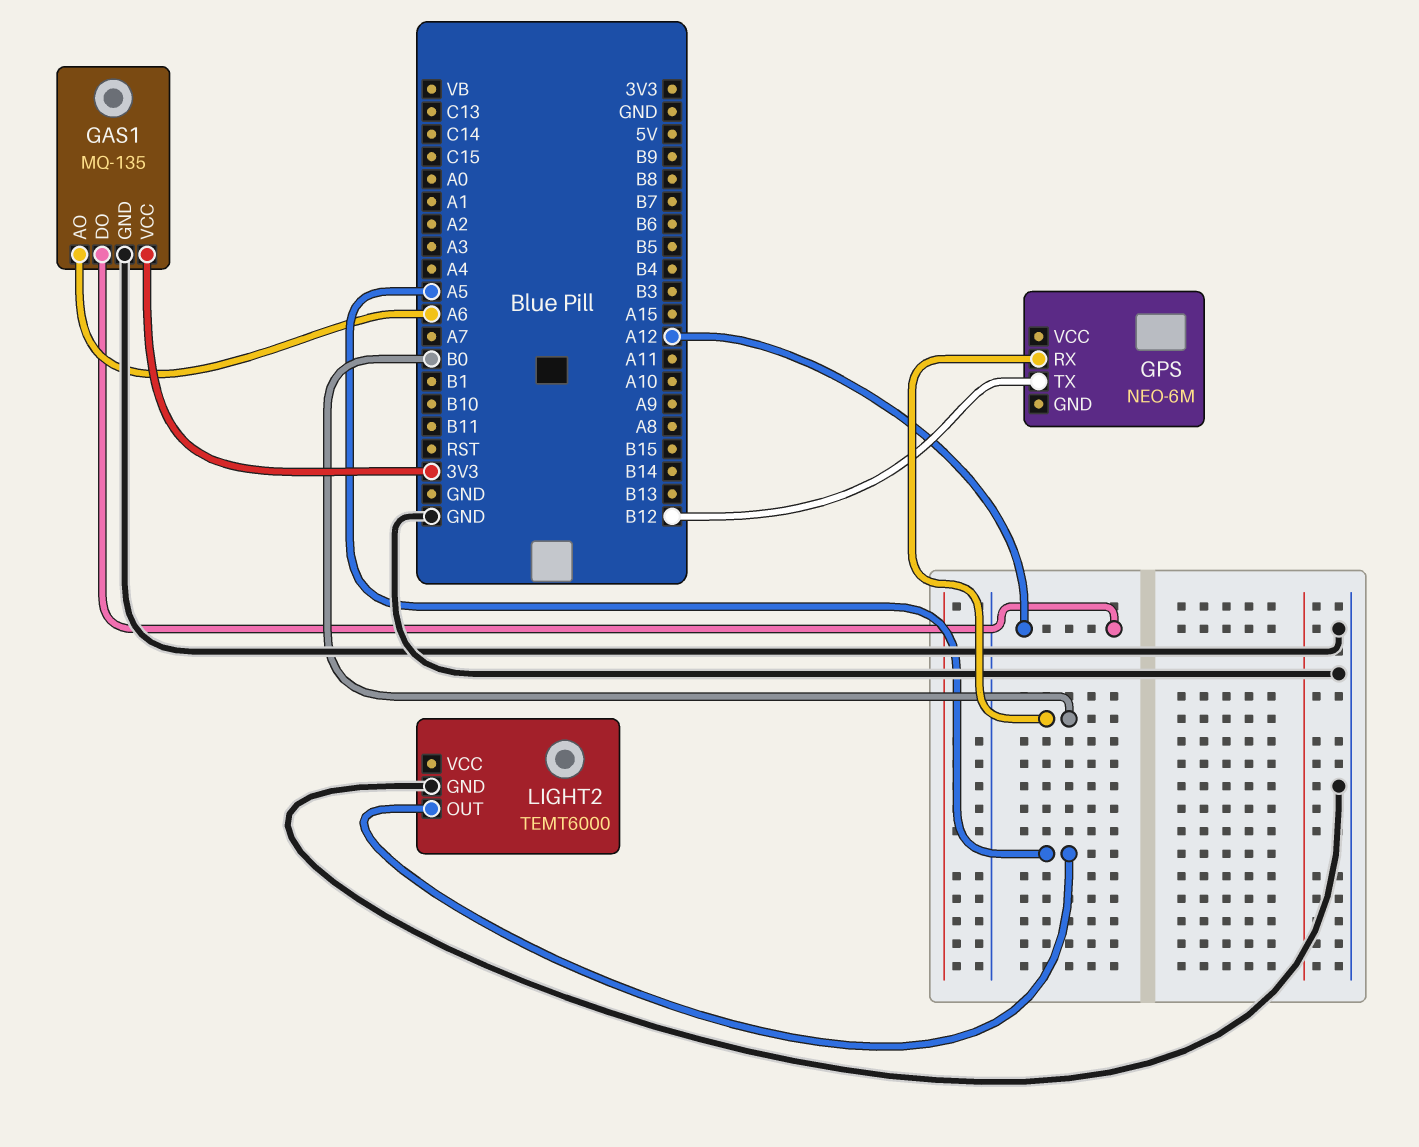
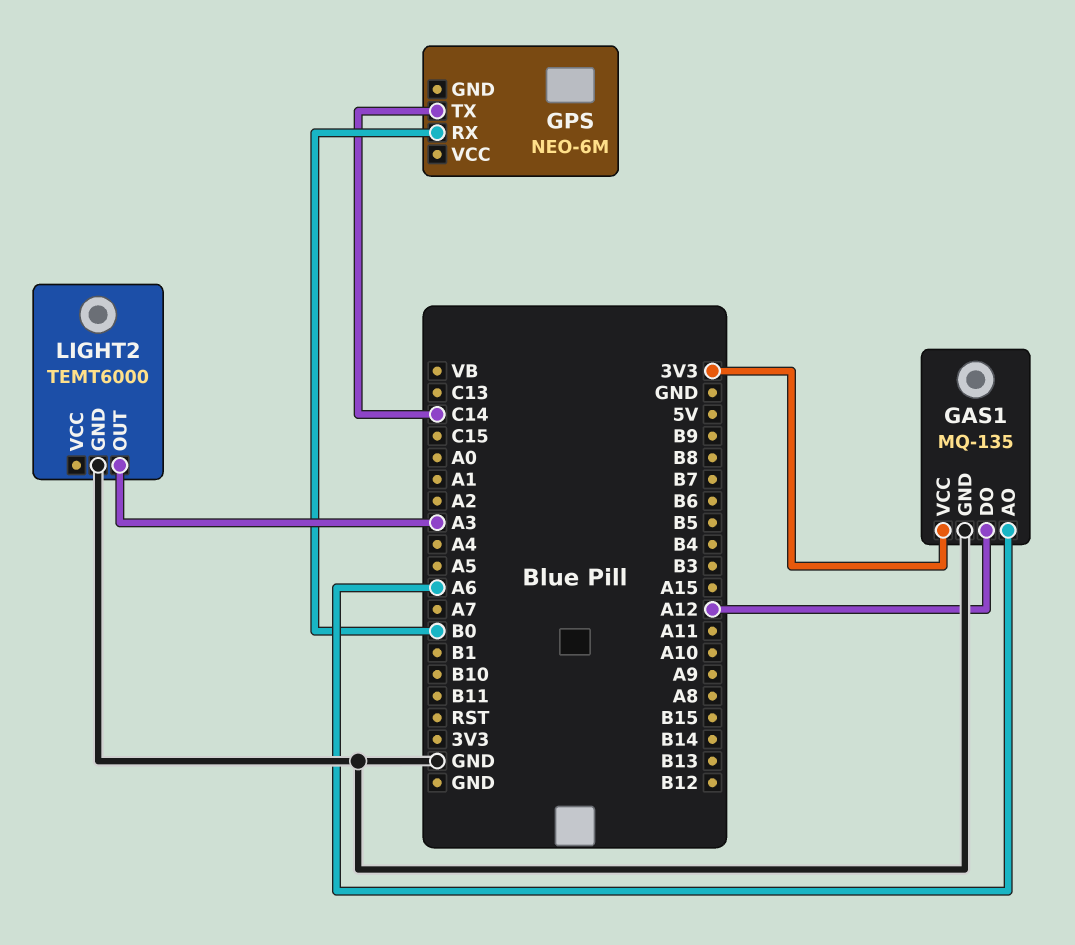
GPS pin TX: B12 -> C14
LIGHT2 pin OUT: A5 -> A3

